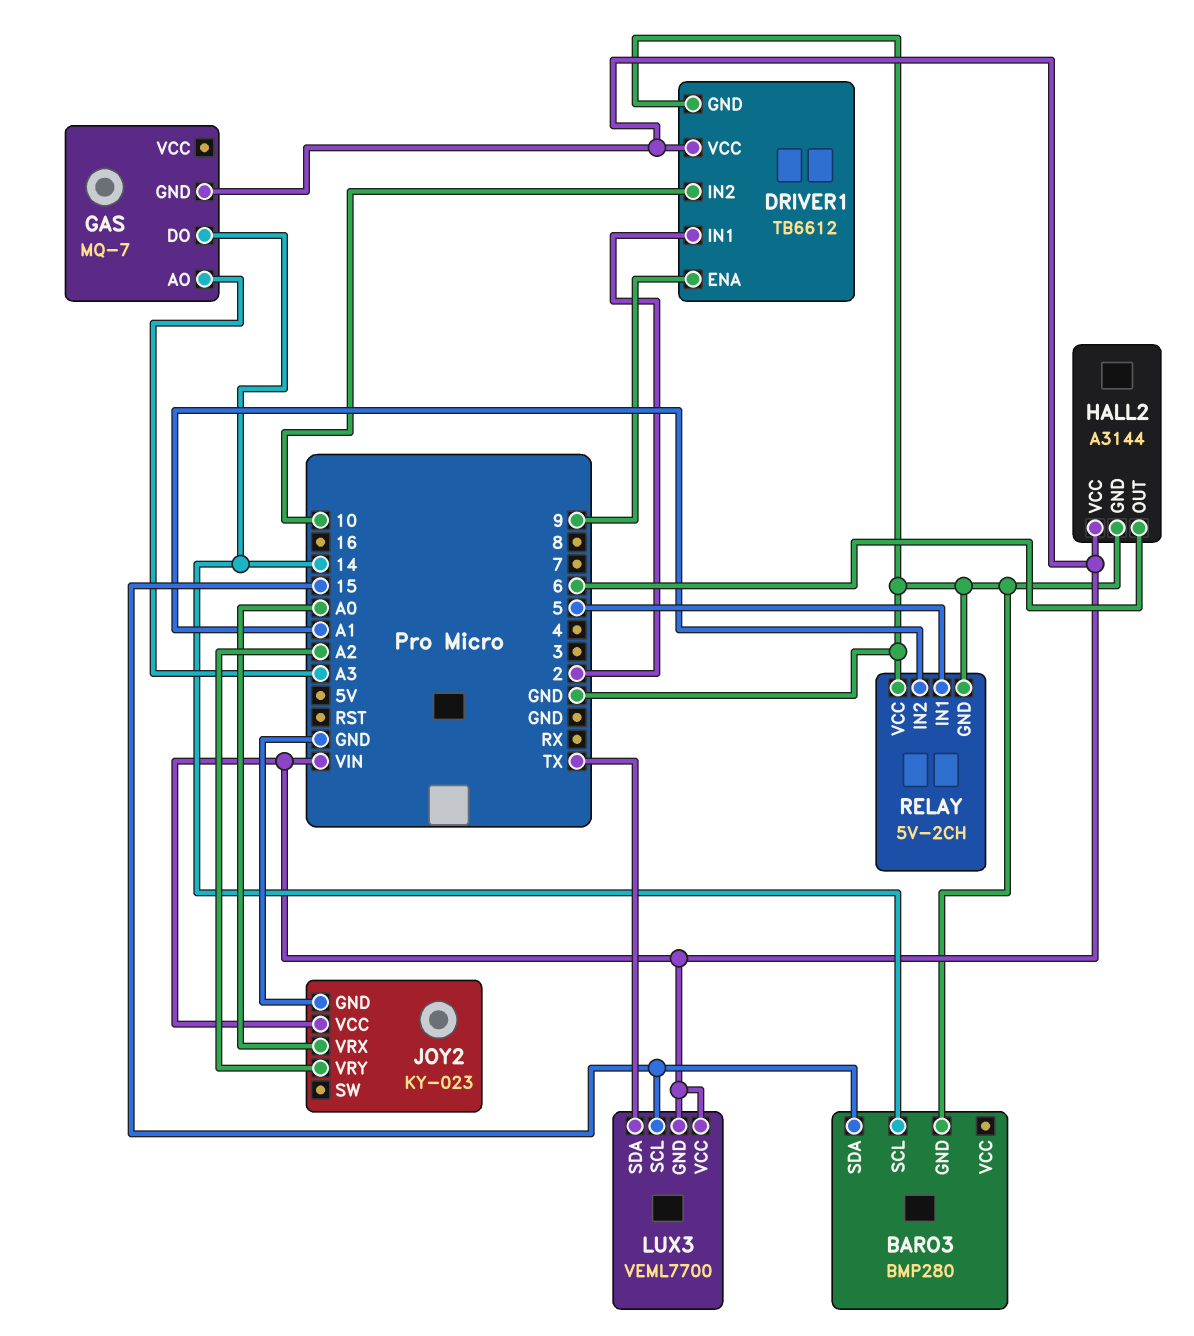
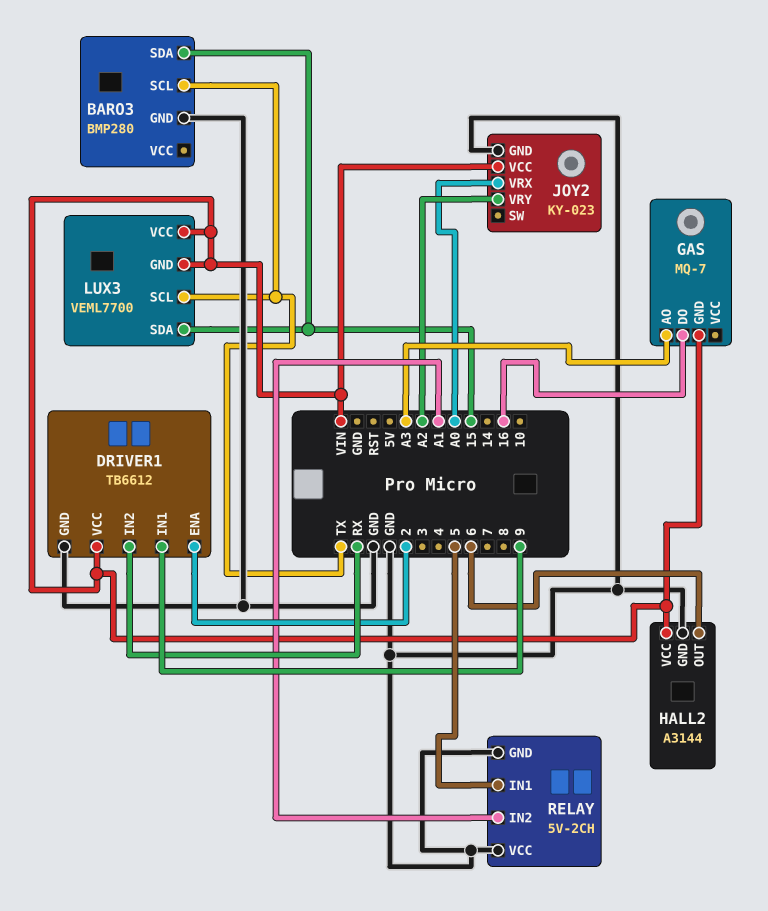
BARO3 pin SCL: 14 -> TX
DRIVER1 pin ENA: 9 -> 2
DRIVER1 pin IN1: 2 -> 9
DRIVER1 pin IN2: 10 -> RX
GAS pin DO: 14 -> 16
LUX3 pin SCL: 15 -> TX
LUX3 pin SDA: TX -> 15

